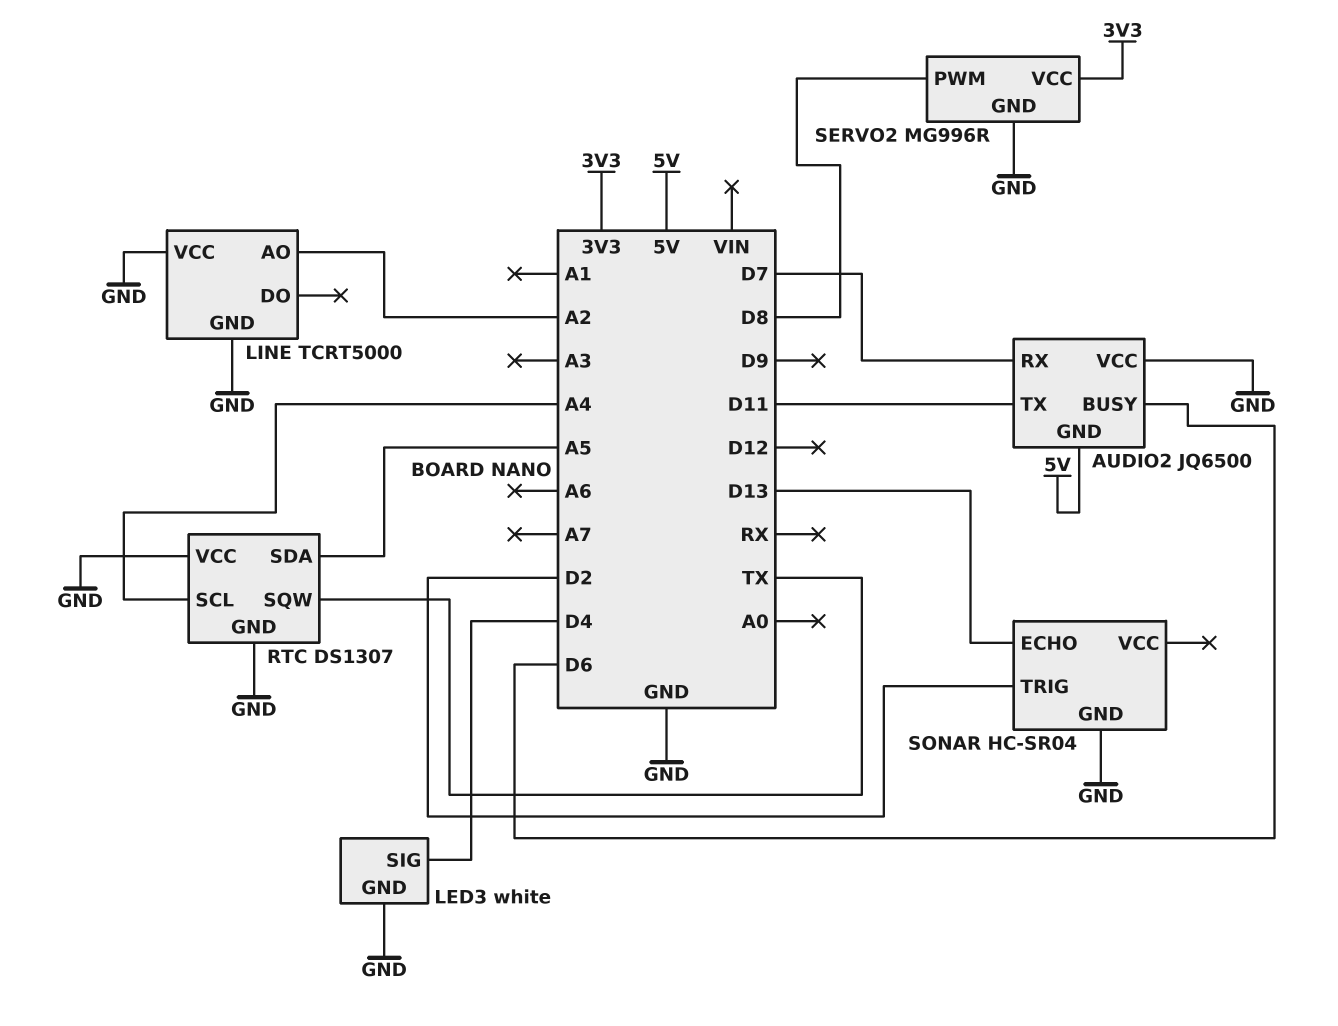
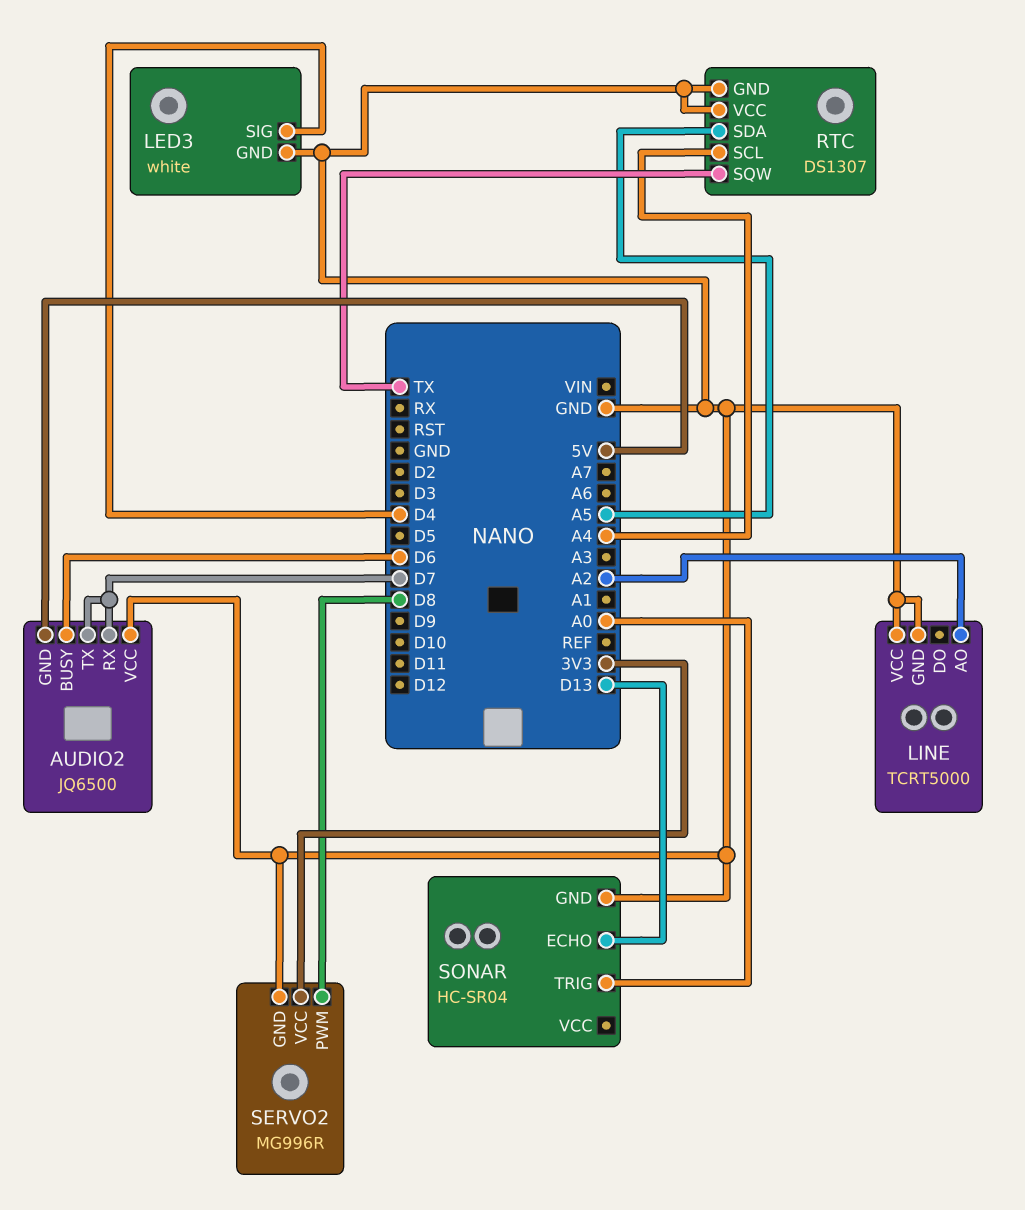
AUDIO2 pin TX: D11 -> D7
SONAR pin TRIG: D2 -> A0

